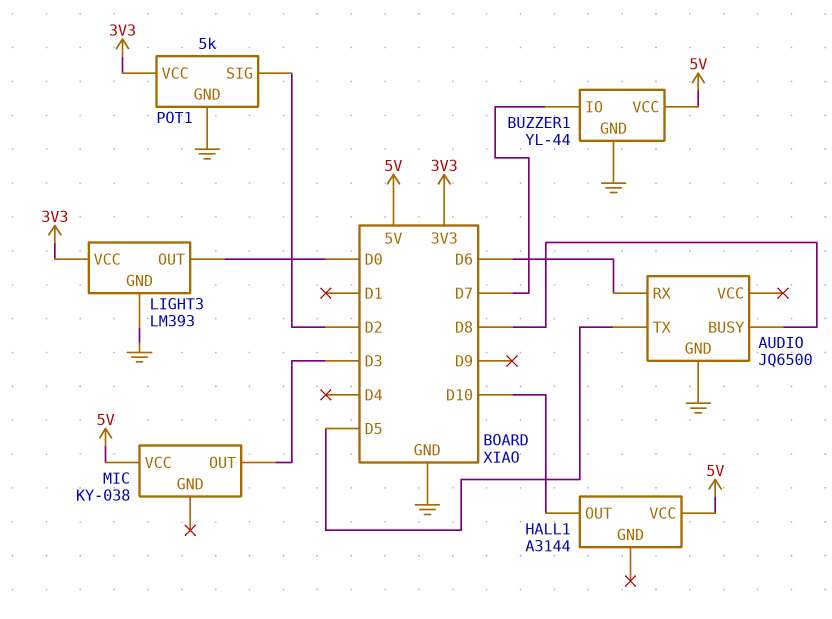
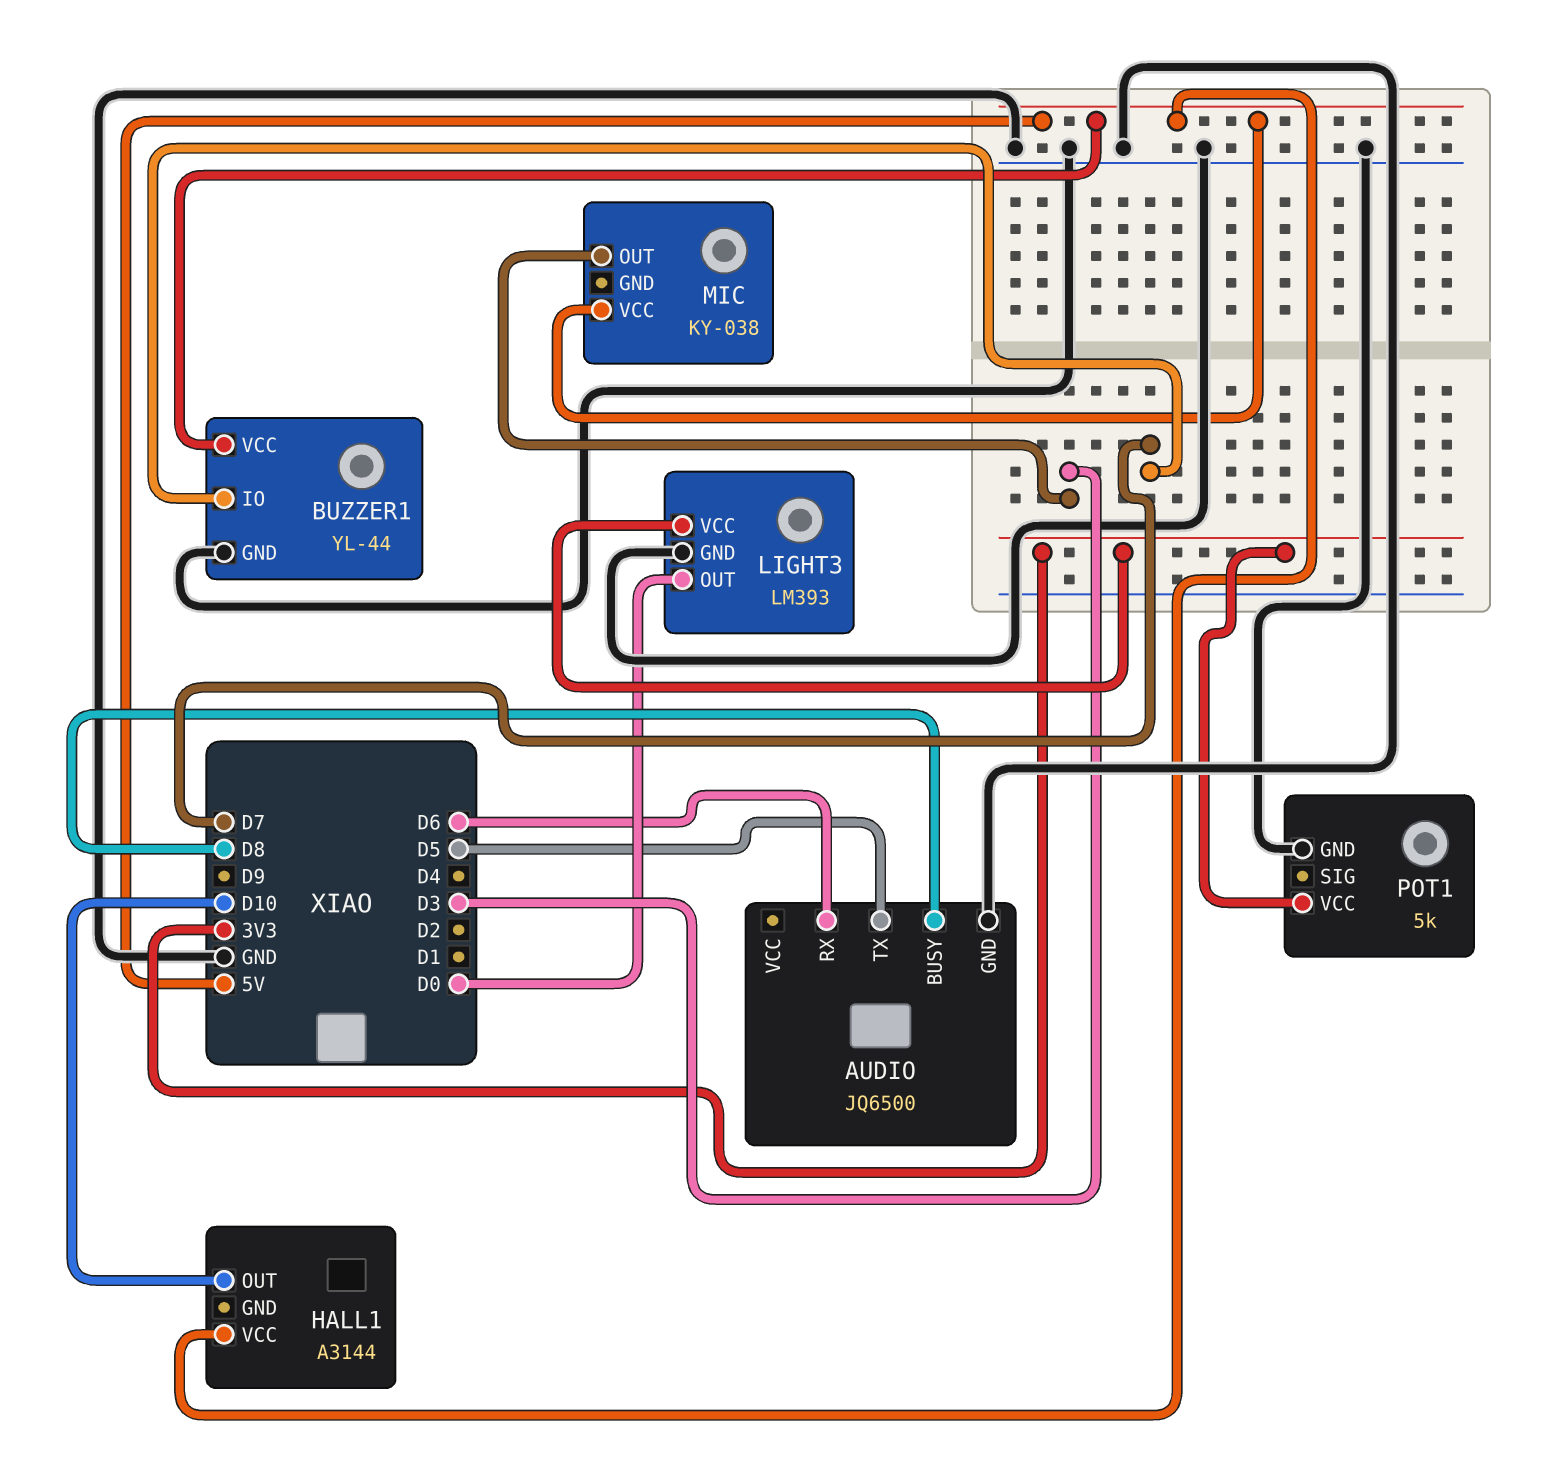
POT1 pin SIG: D2 -> none

